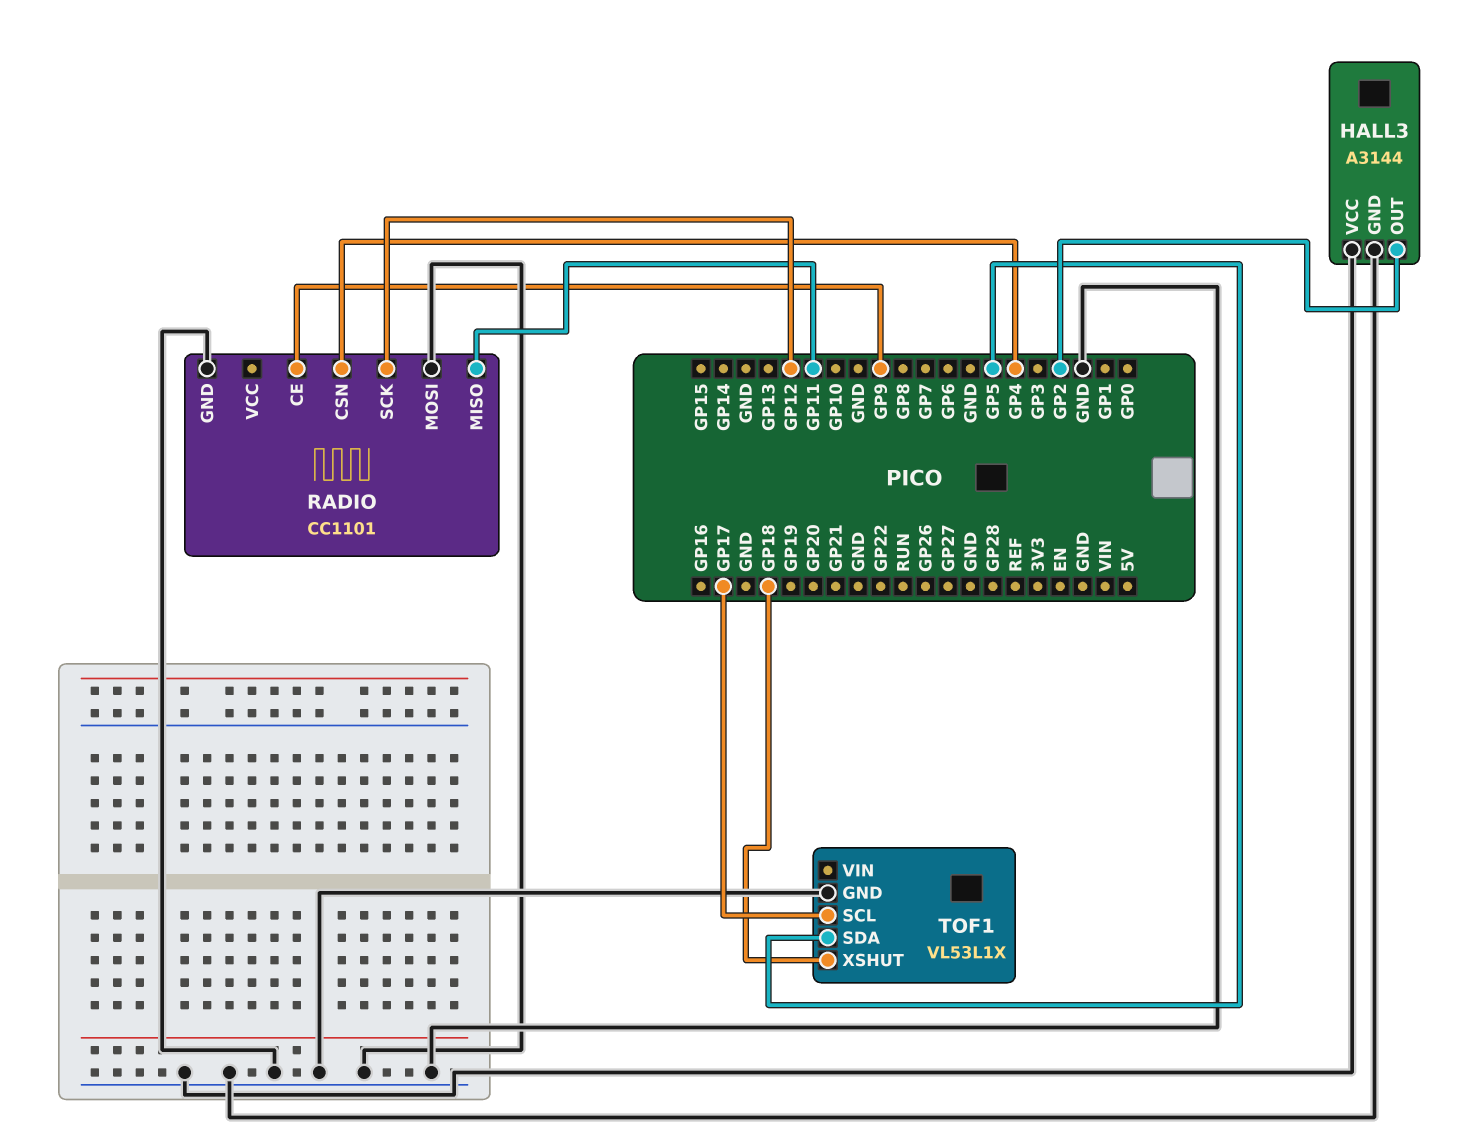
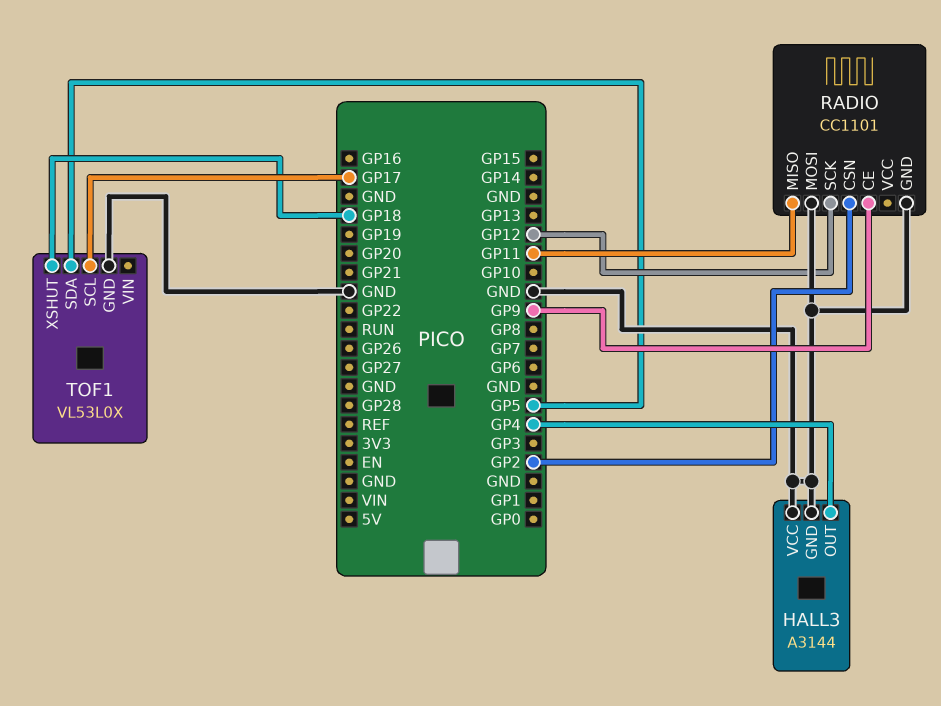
HALL3 pin OUT: GP2 -> GP4
RADIO pin CSN: GP4 -> GP2
TOF1: VL53L1X -> VL53L0X

